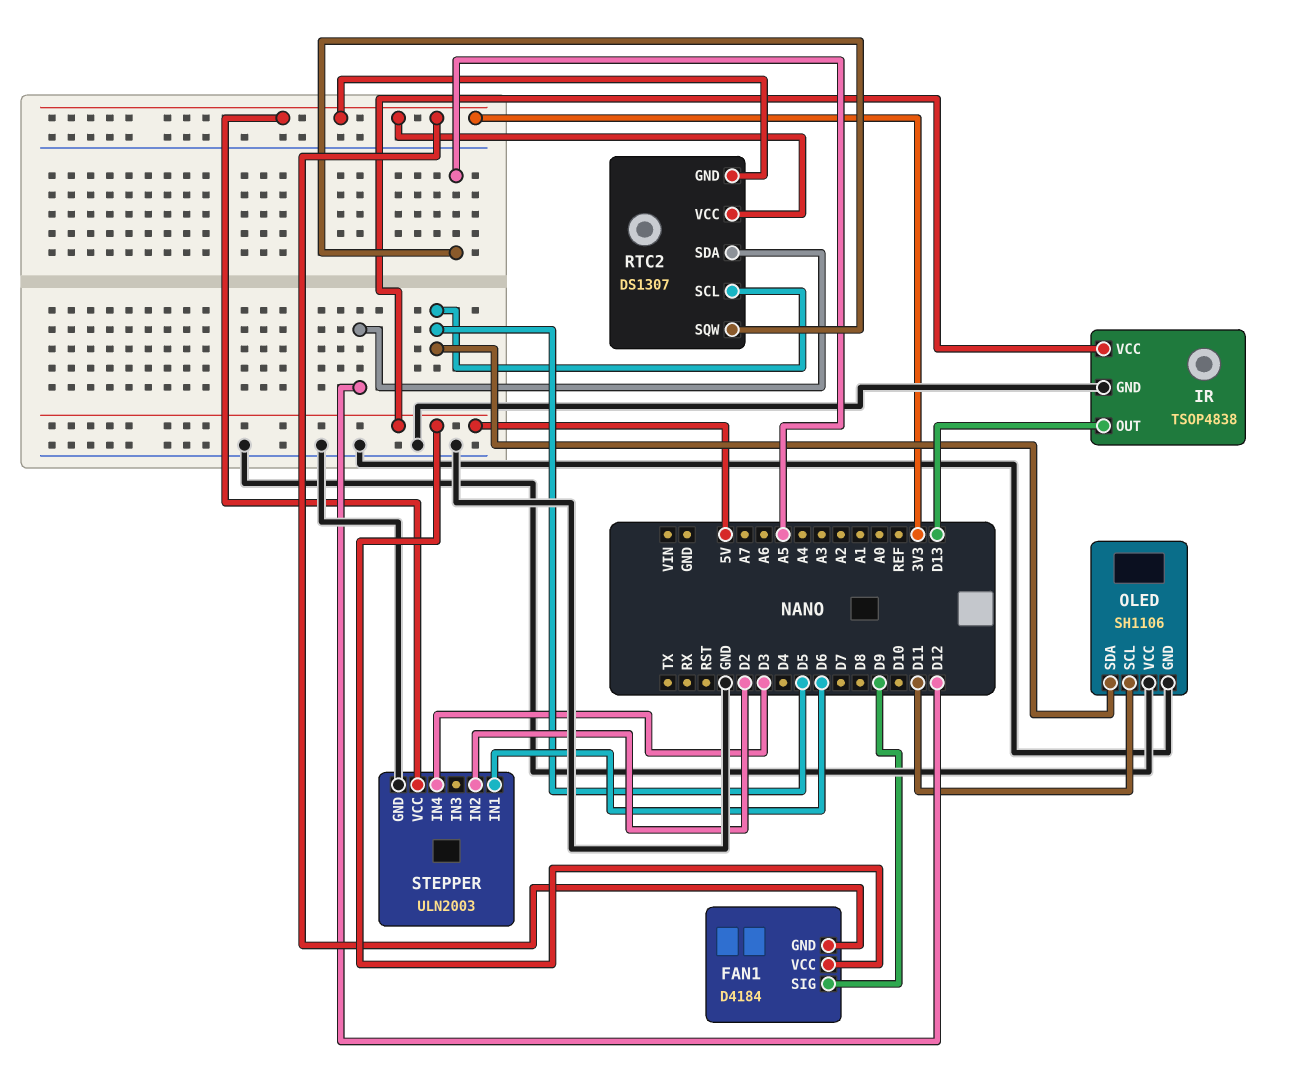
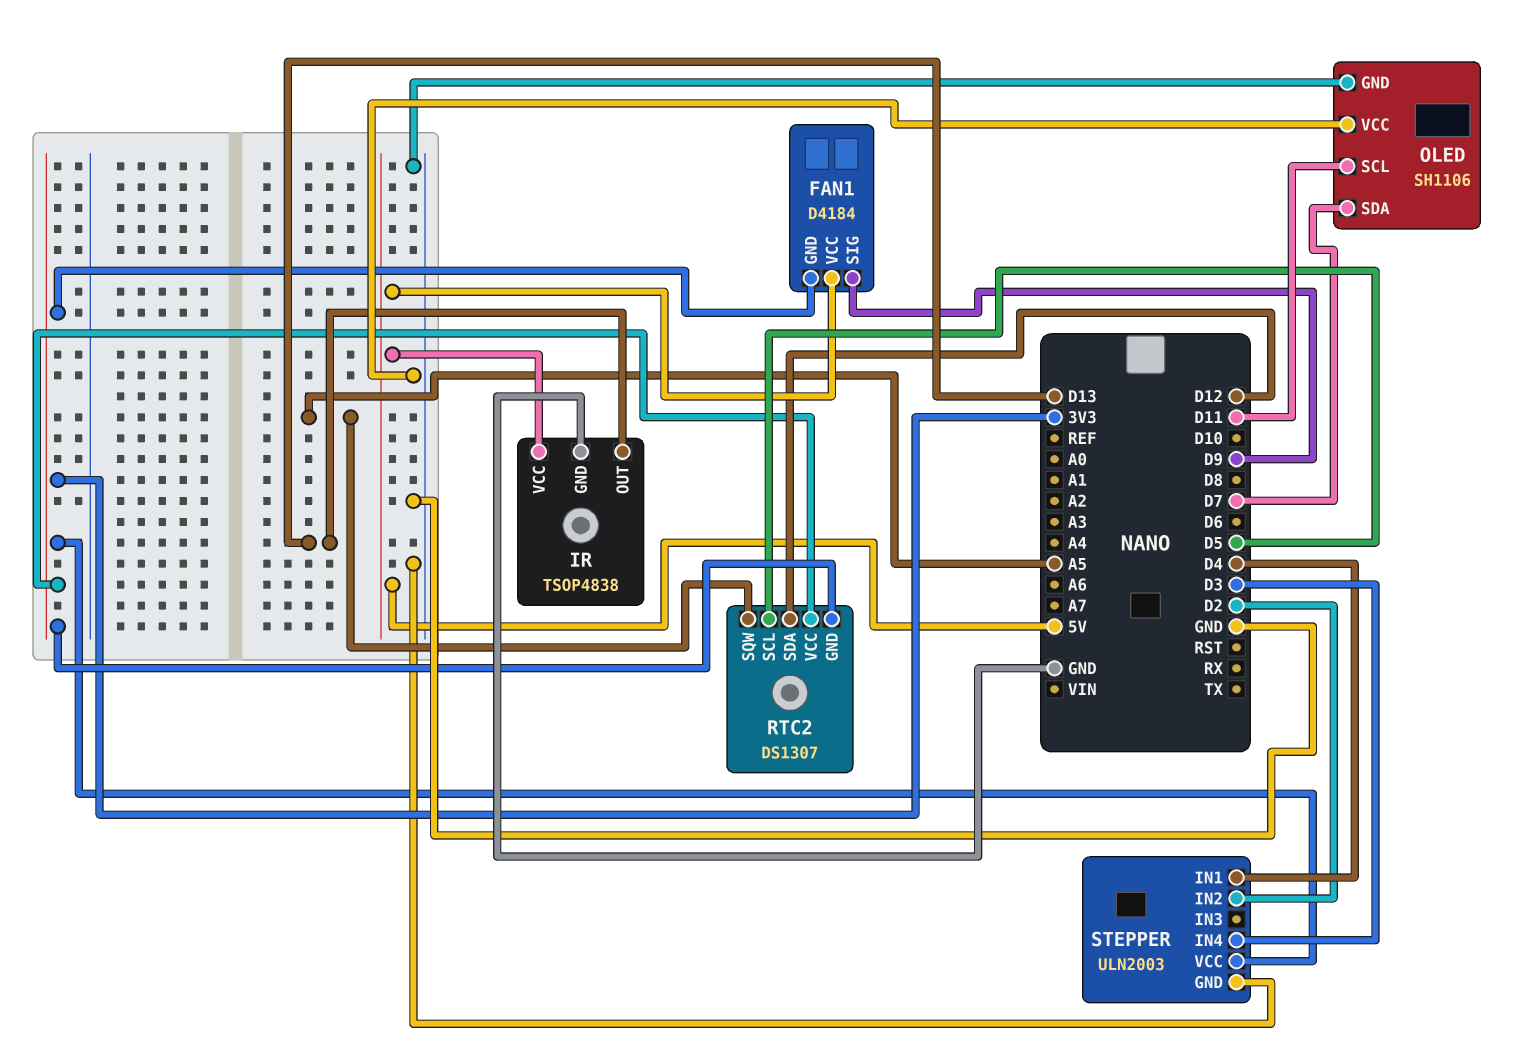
OLED pin SDA: D5 -> D7
STEPPER pin IN1: D6 -> D4

